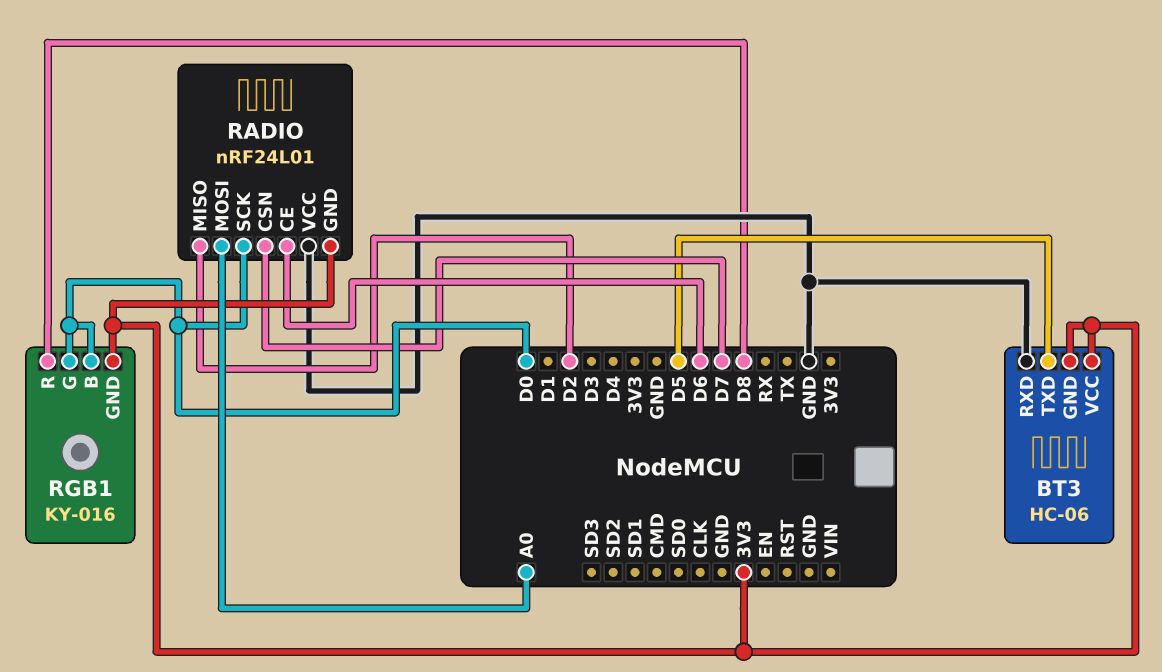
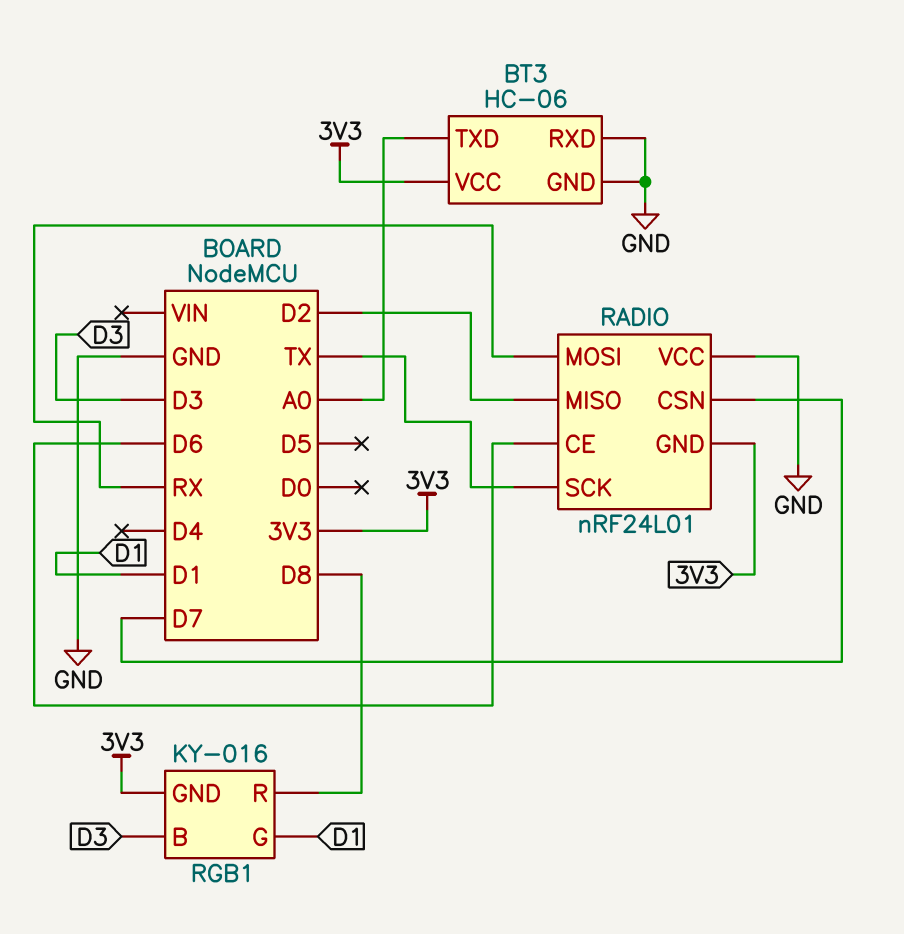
BT3 pin GND: 3V3 -> GND
BT3 pin TXD: D5 -> A0
RADIO pin MOSI: A0 -> RX
RADIO pin SCK: D0 -> TX
RGB1 pin B: D0 -> D3
RGB1 pin G: D0 -> D1

